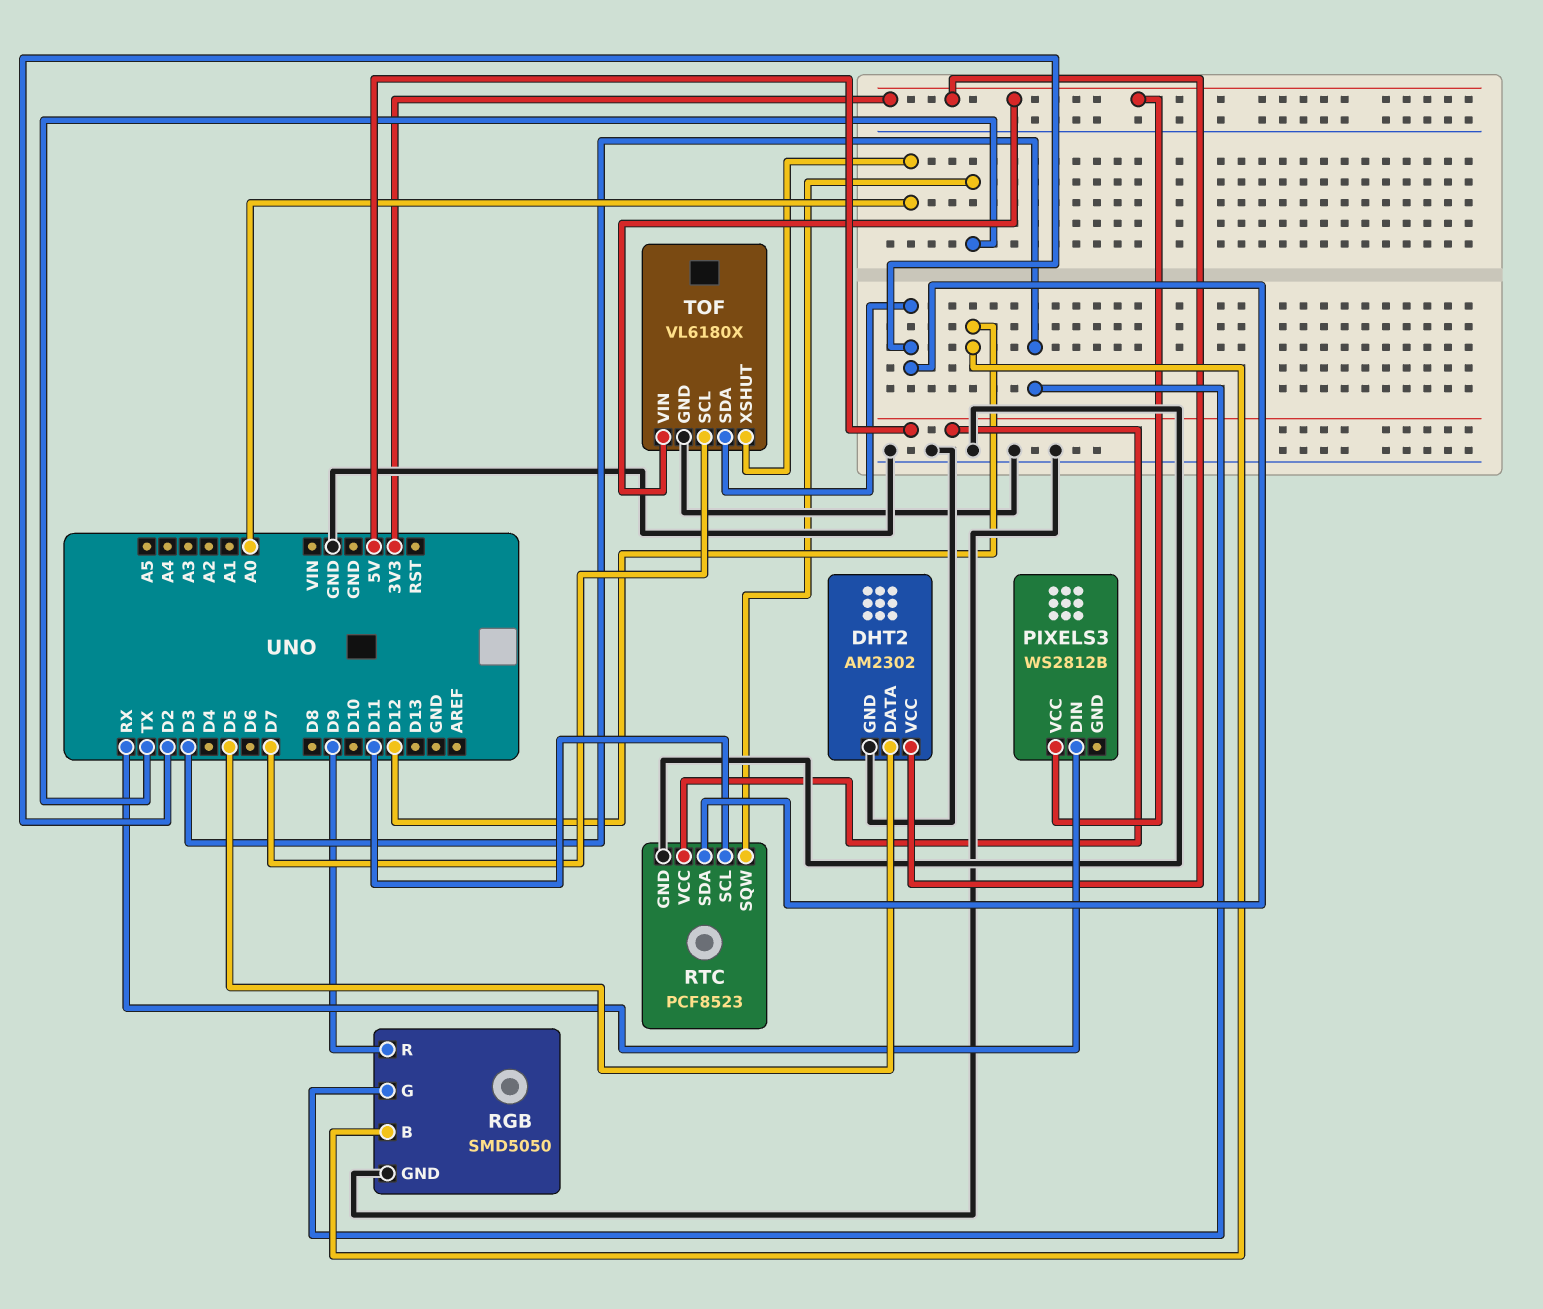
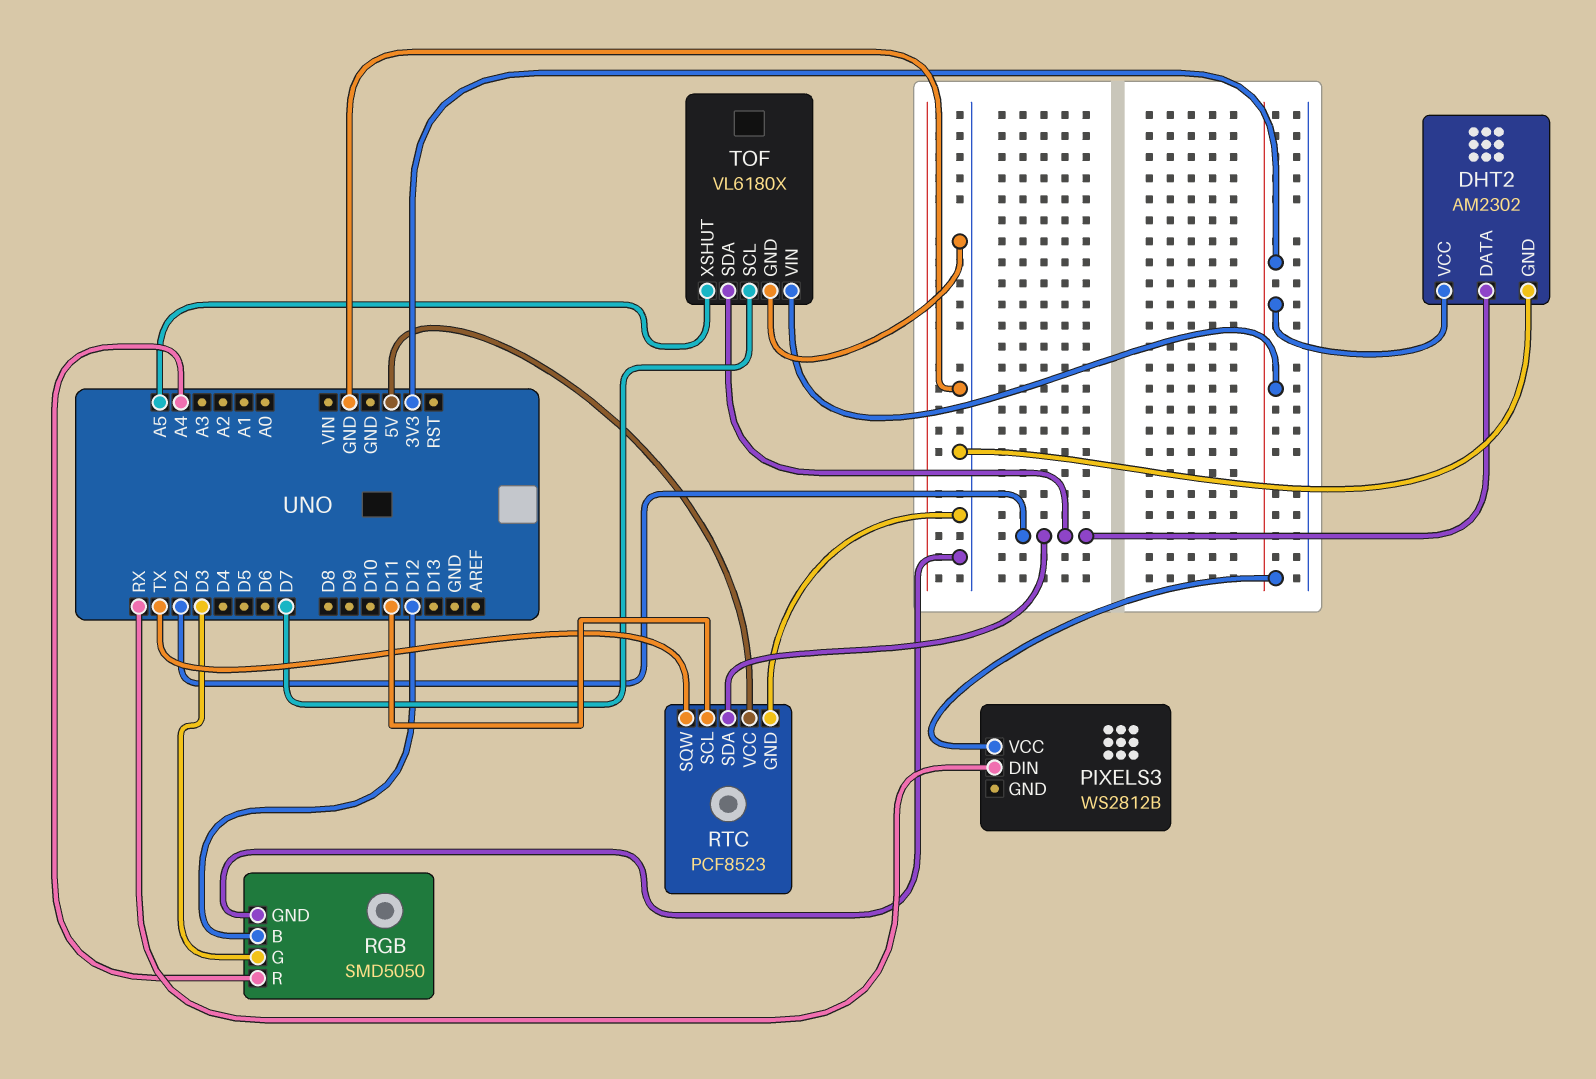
DHT2 pin DATA: D5 -> D2
RGB pin R: D9 -> A4
TOF pin XSHUT: A0 -> A5

